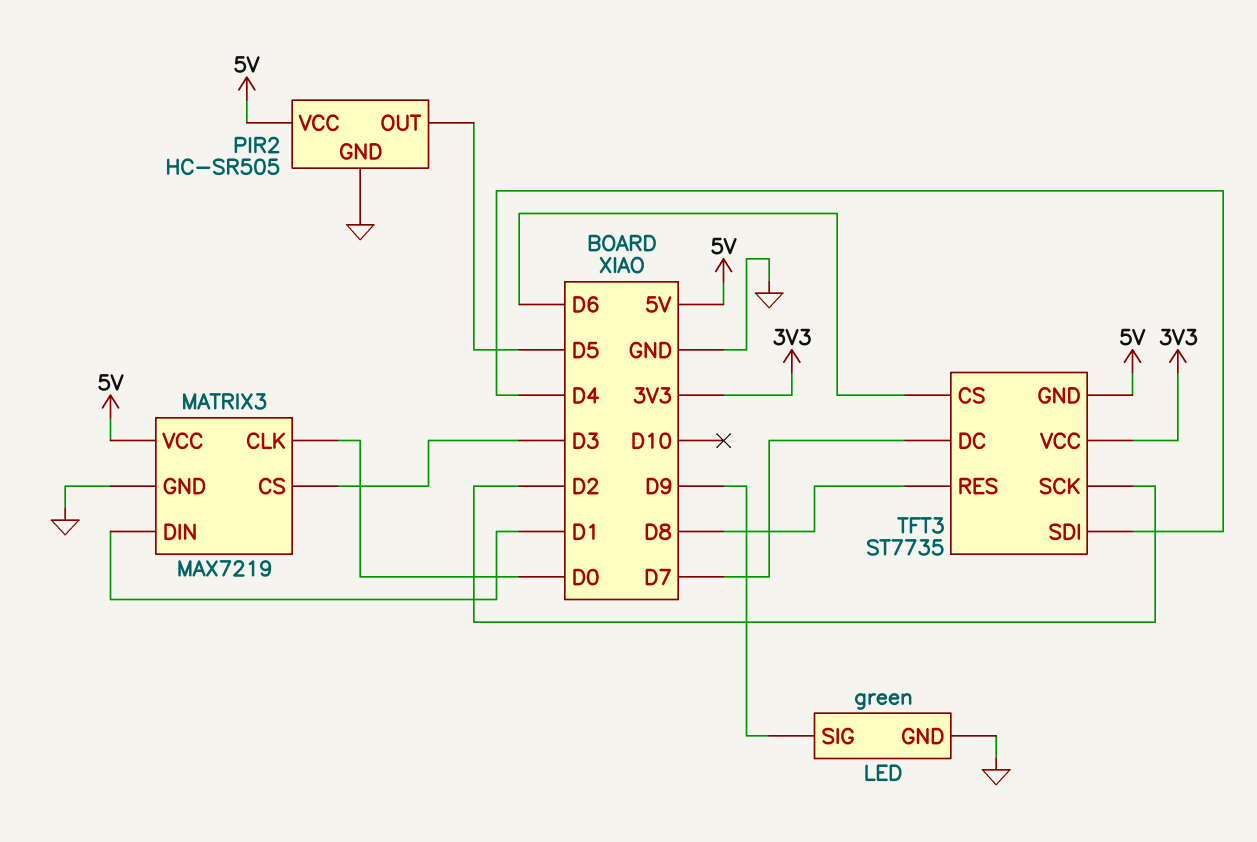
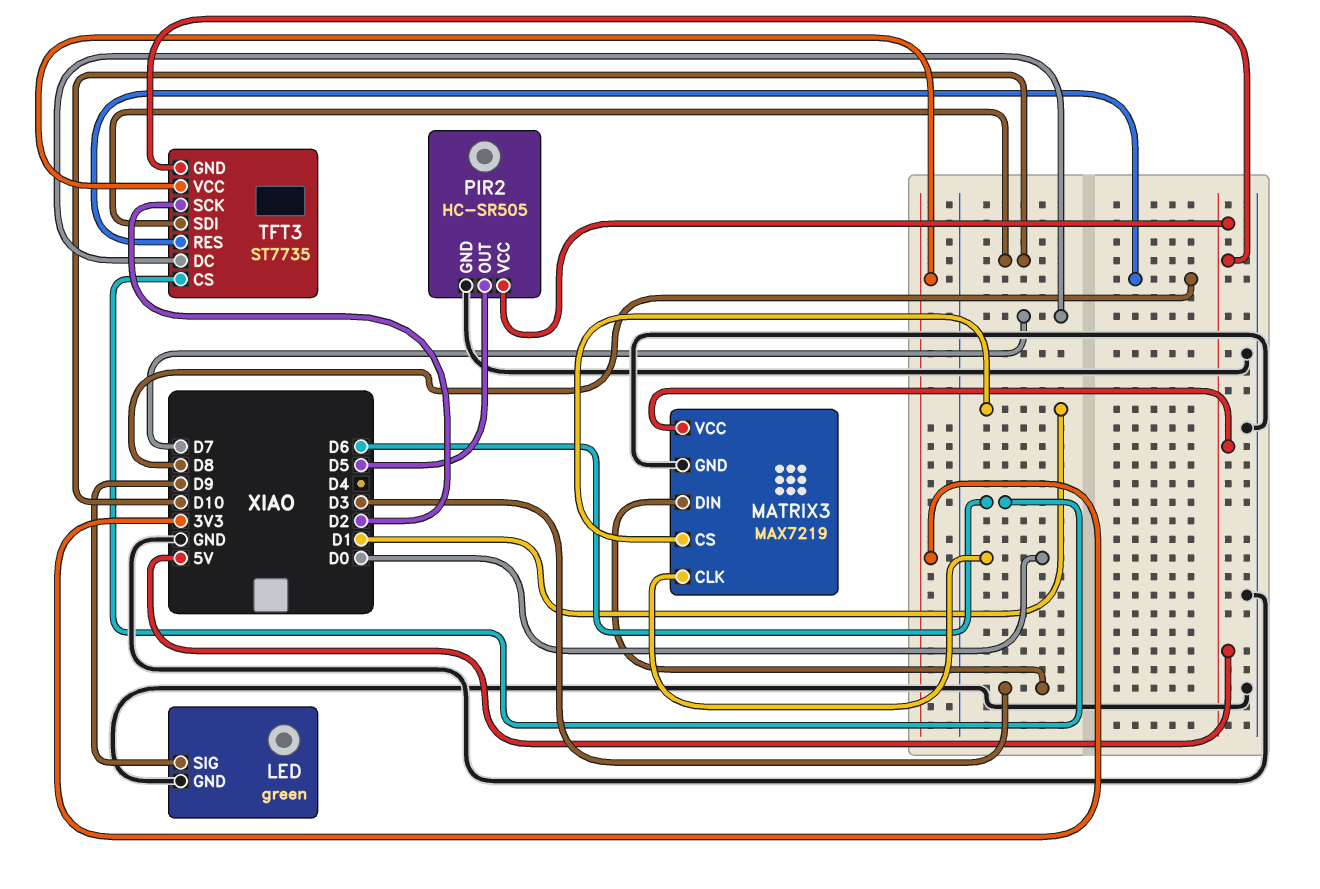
MATRIX3 pin CS: D3 -> D1
MATRIX3 pin DIN: D1 -> D3
TFT3 pin SDI: D4 -> D10

